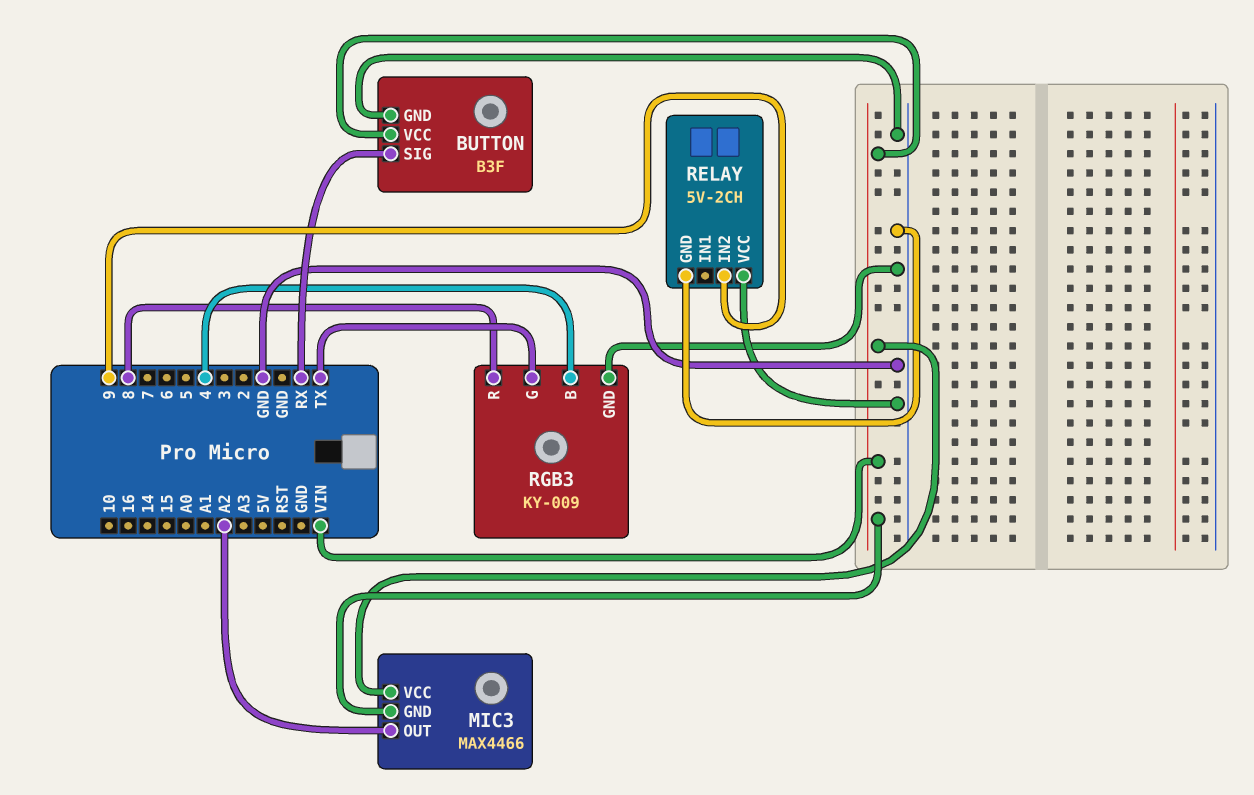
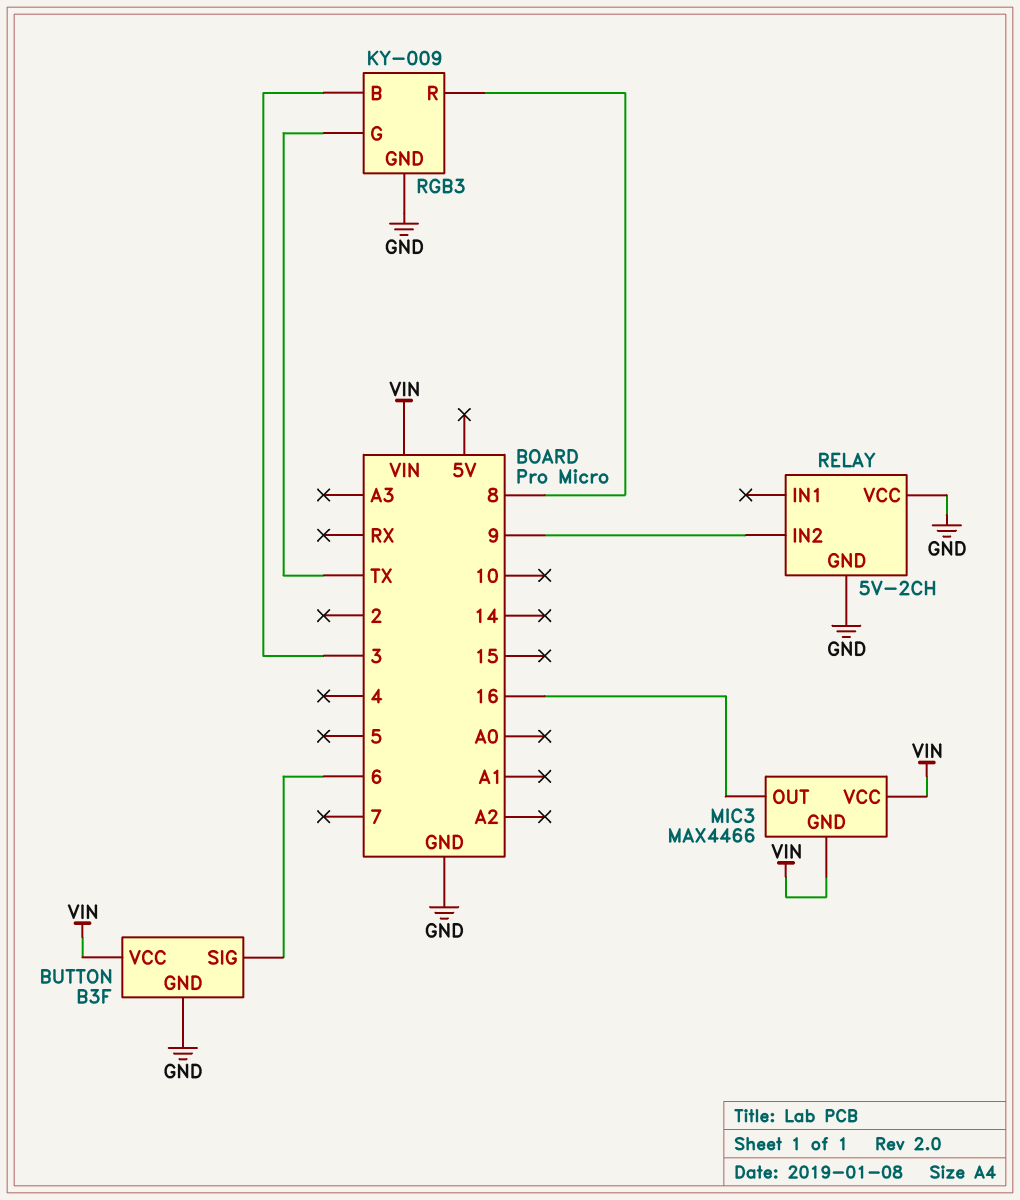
BUTTON pin SIG: RX -> 6
MIC3 pin OUT: A2 -> 16
RGB3 pin B: 4 -> 3

